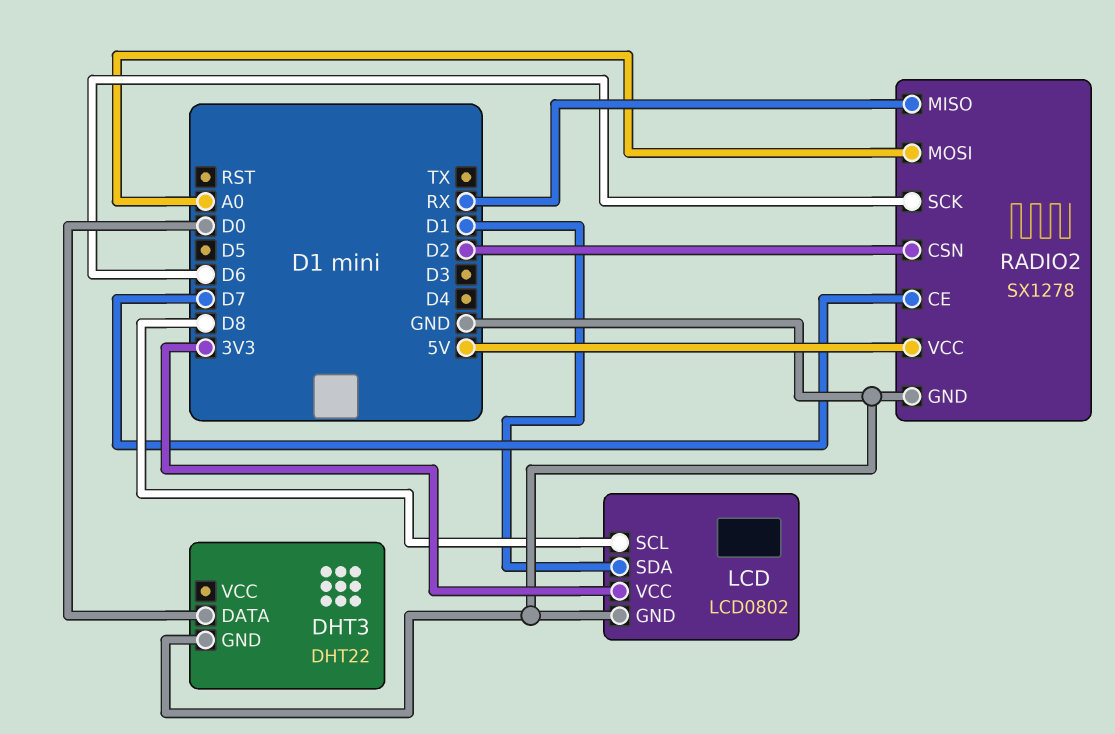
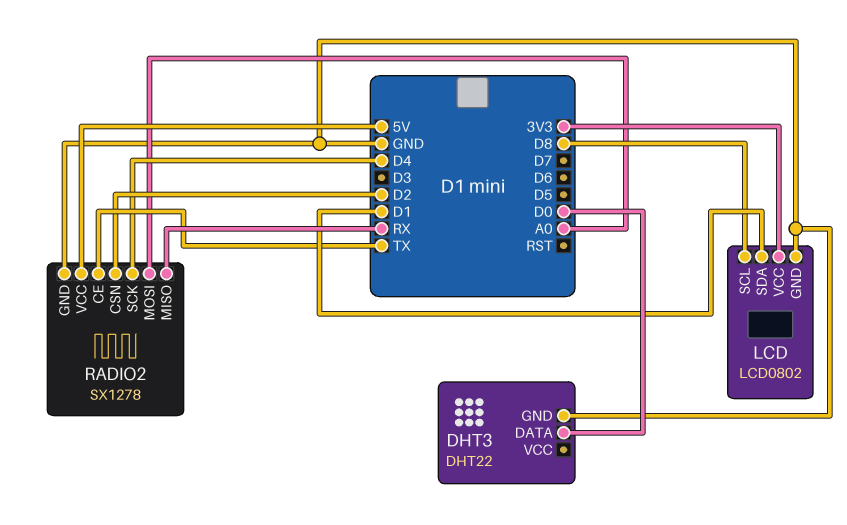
RADIO2 pin CE: D7 -> TX
RADIO2 pin SCK: D6 -> D4

